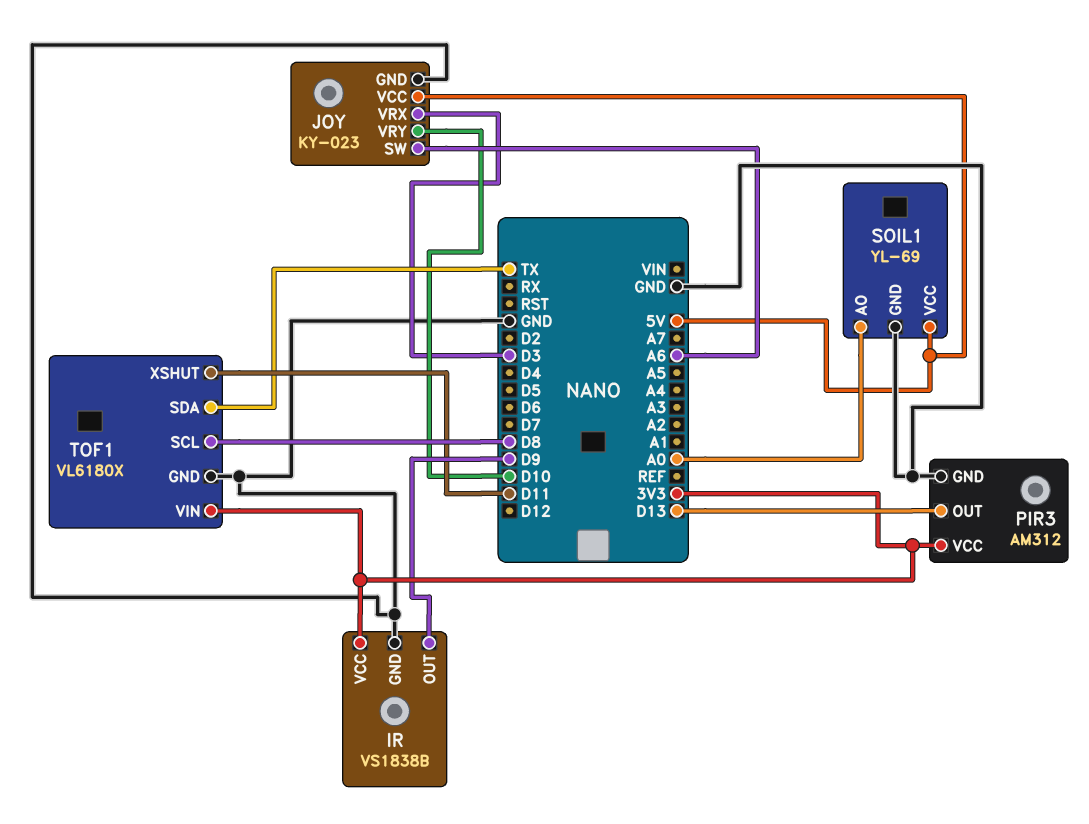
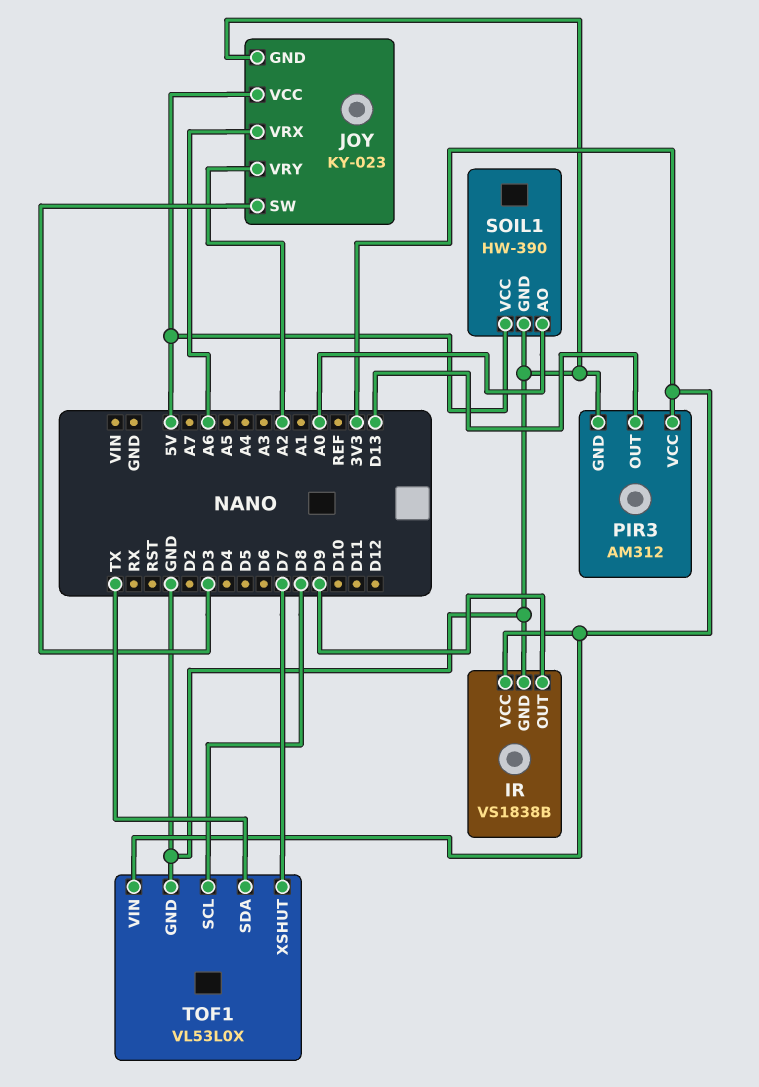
JOY pin SW: A6 -> D3
JOY pin VRX: D3 -> A6
JOY pin VRY: D10 -> A2
SOIL1: YL-69 -> HW-390
TOF1: VL6180X -> VL53L0X
TOF1 pin XSHUT: D11 -> D7

